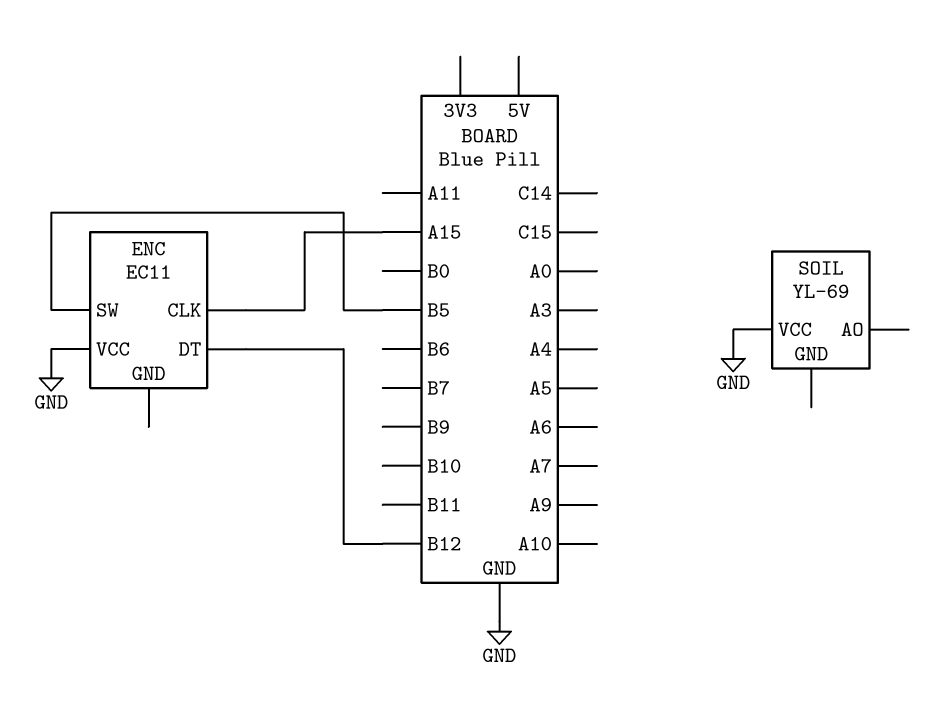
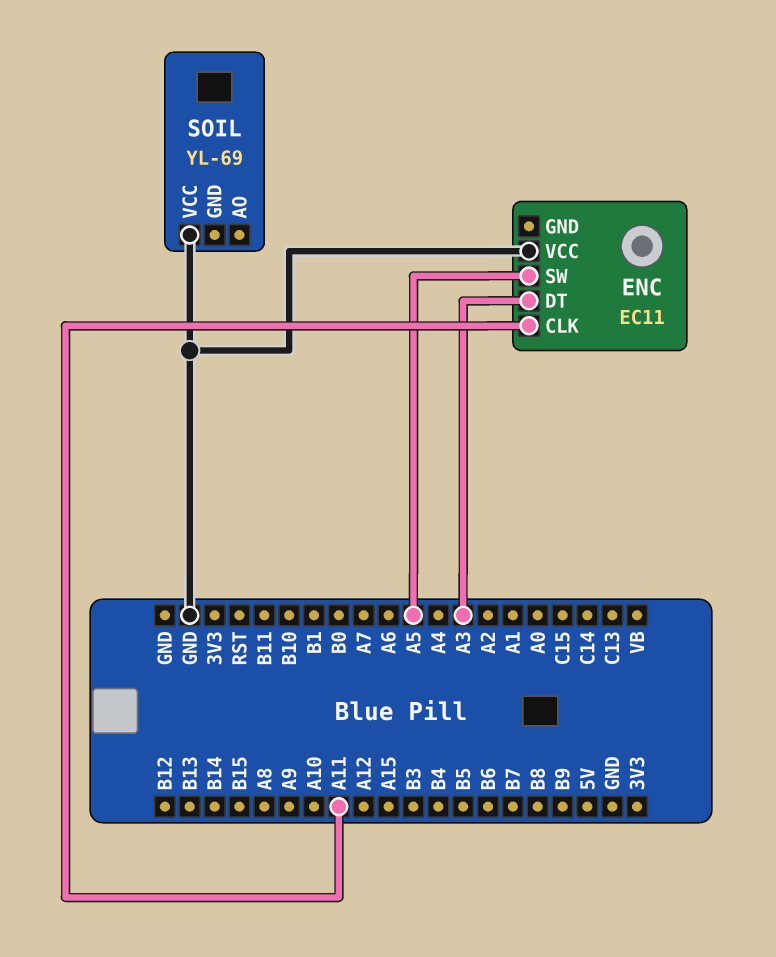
ENC pin CLK: A15 -> A11
ENC pin DT: B12 -> A3
ENC pin SW: B5 -> A5

